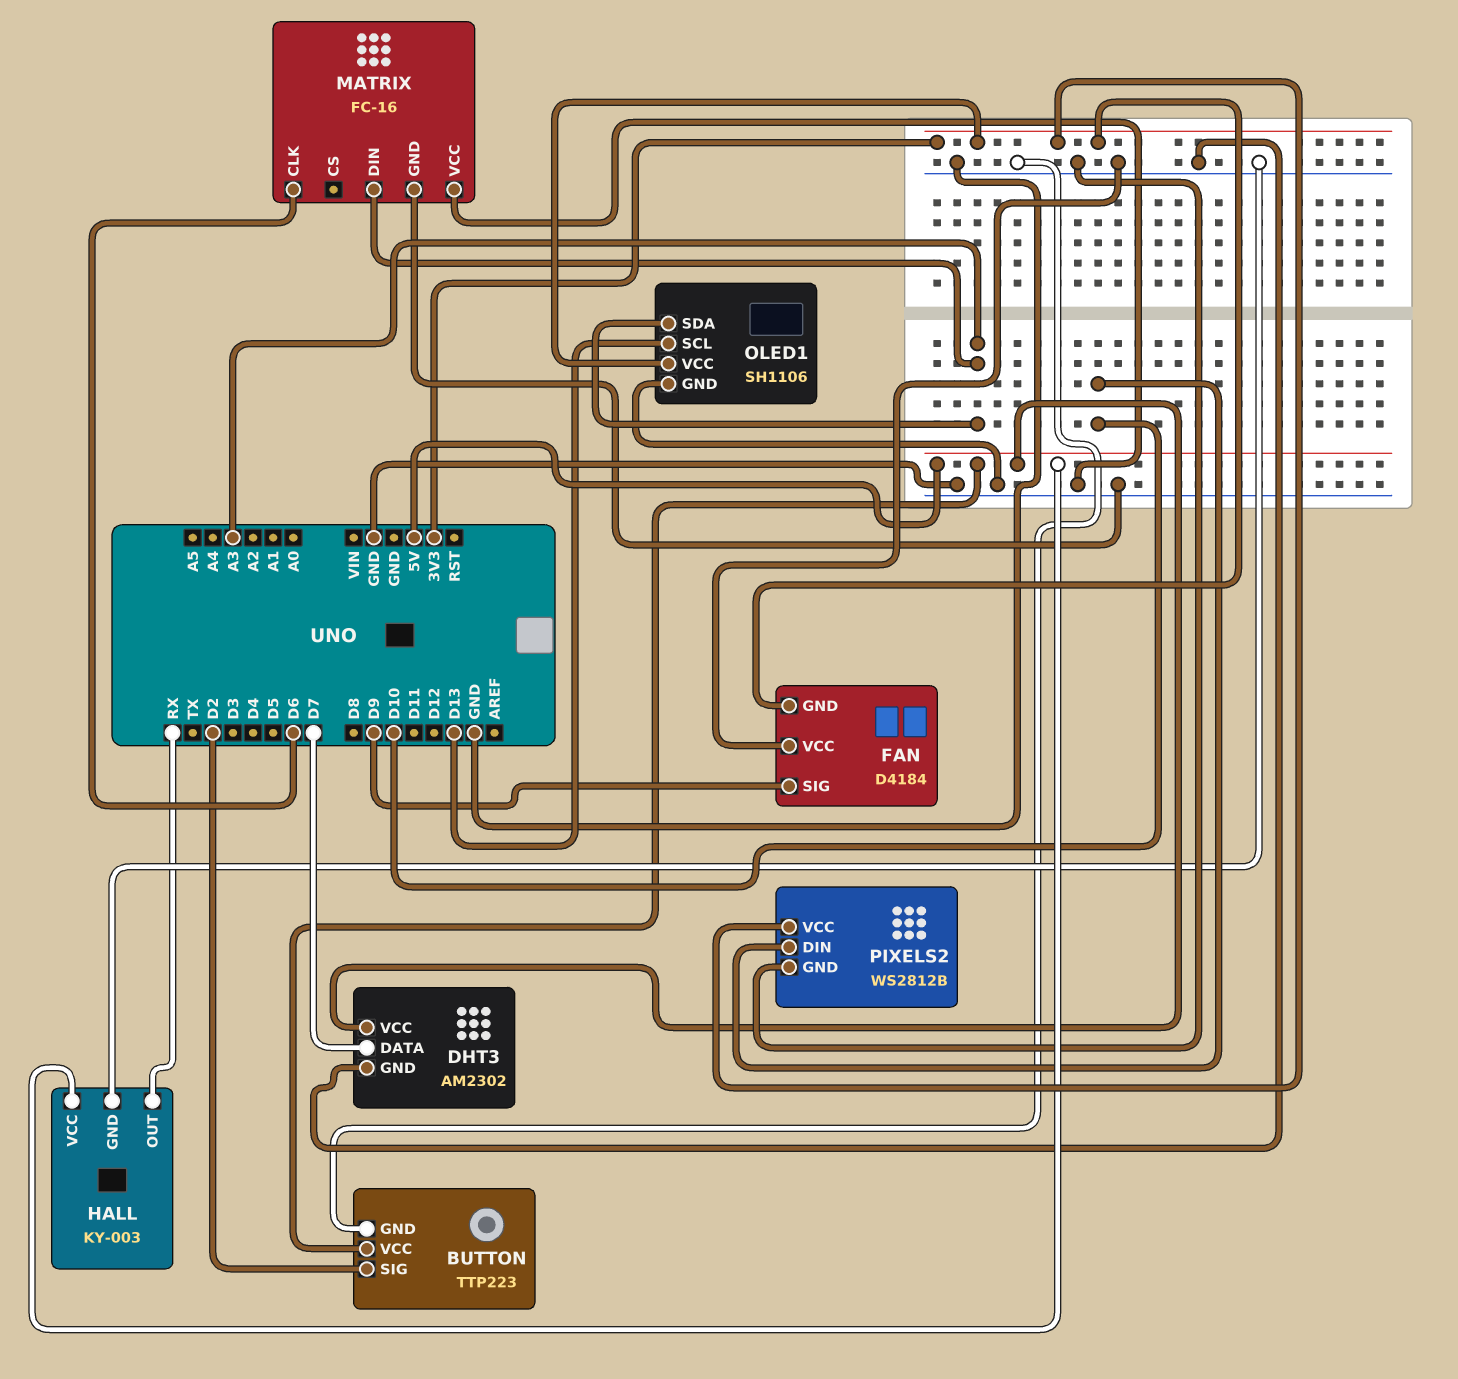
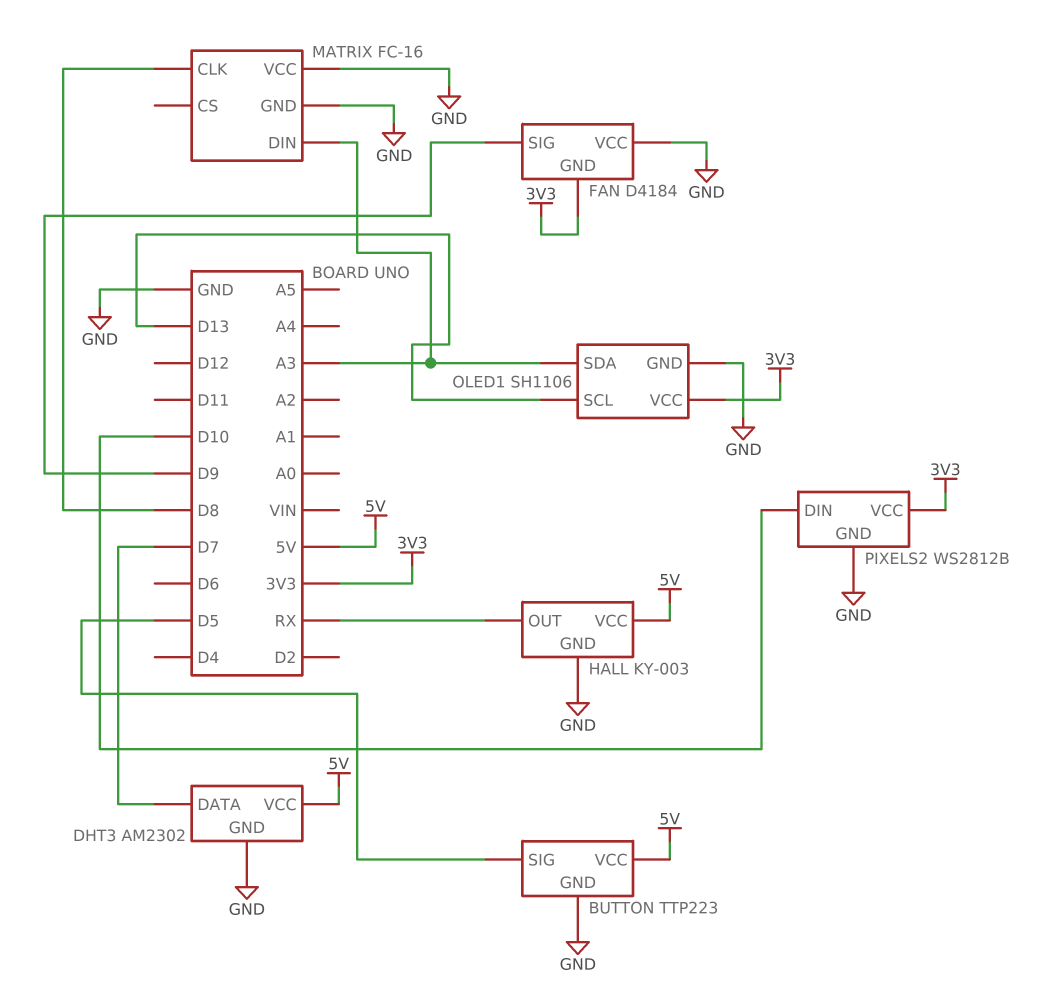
BUTTON pin SIG: D2 -> D5
MATRIX pin CLK: D6 -> D8

